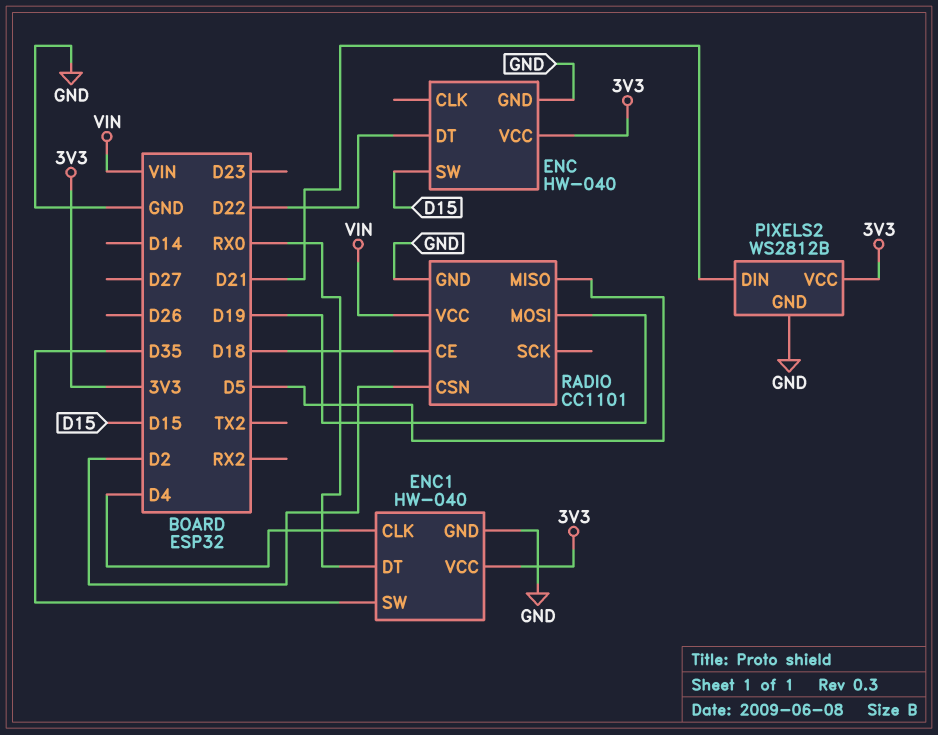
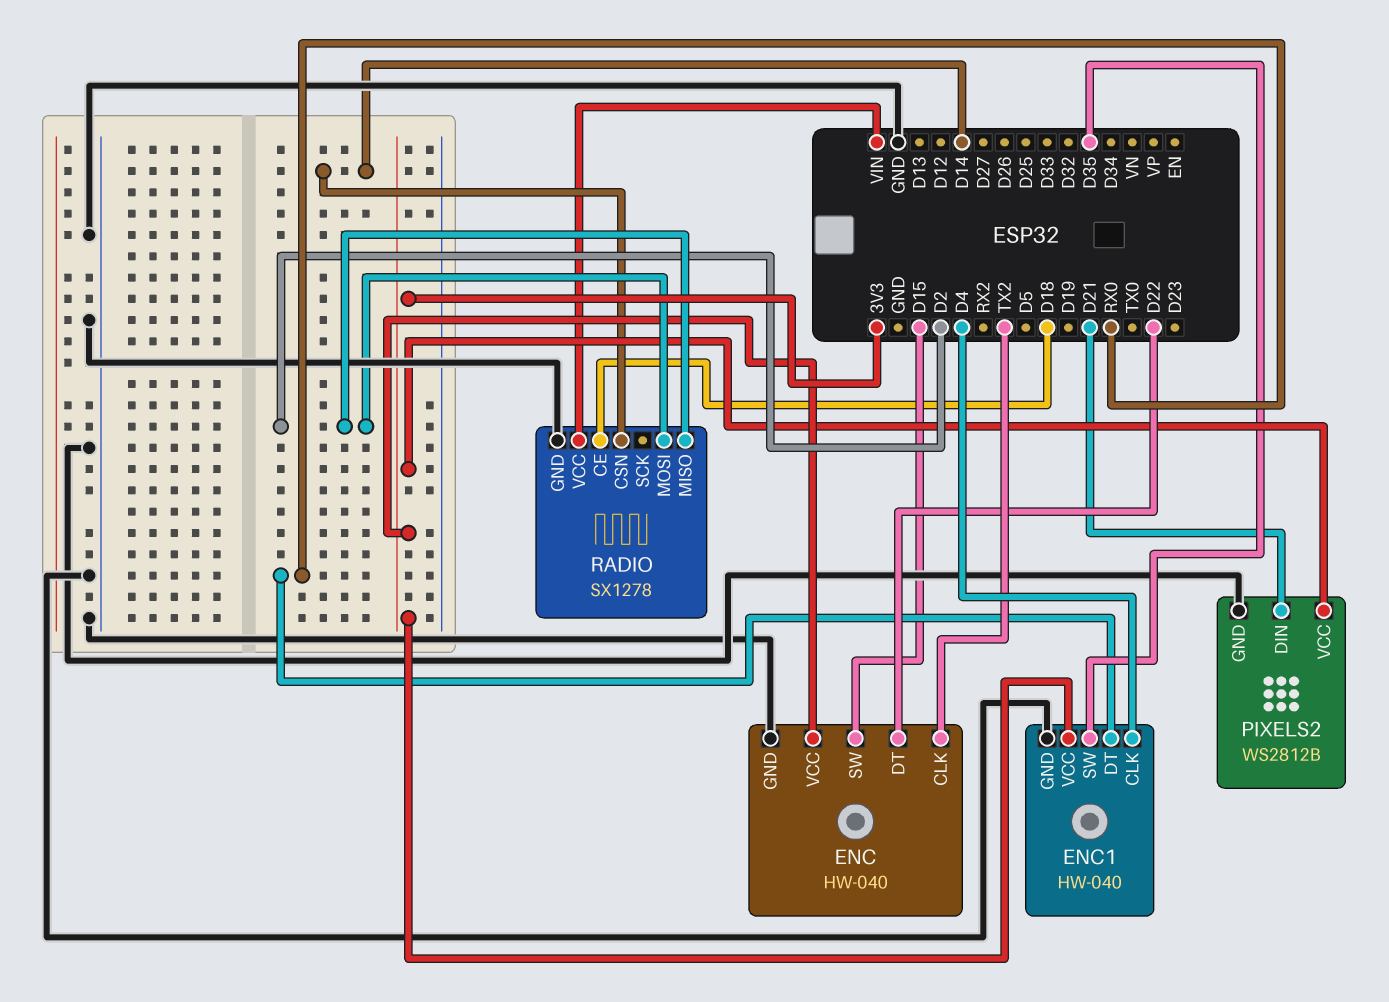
ENC pin CLK: none -> TX2
RADIO: CC1101 -> SX1278
RADIO pin CSN: D2 -> D14
RADIO pin MISO: D5 -> D2
RADIO pin MOSI: D19 -> D2

